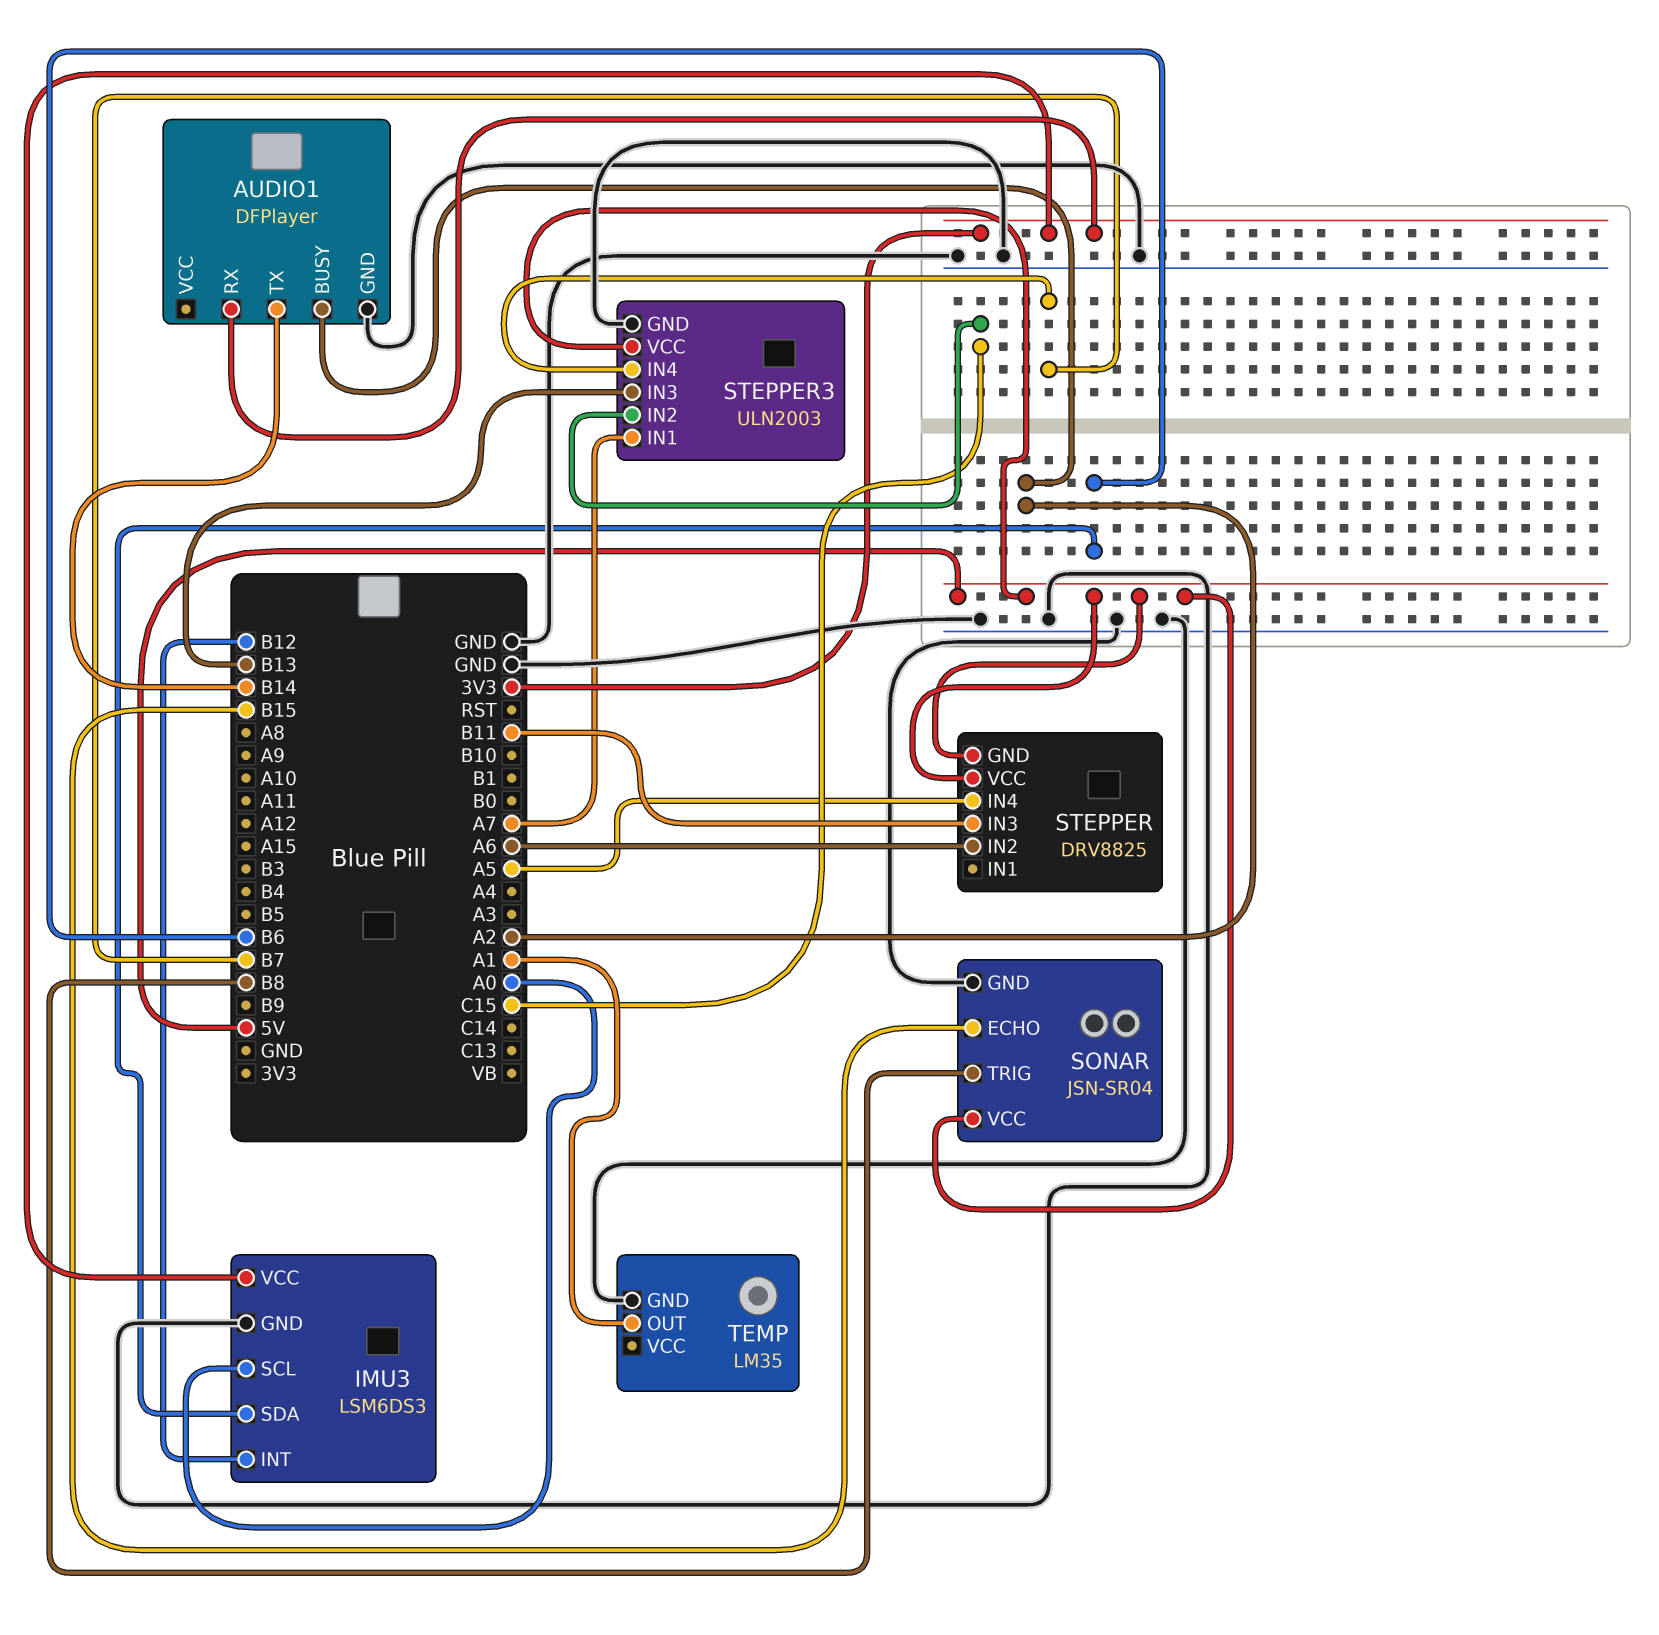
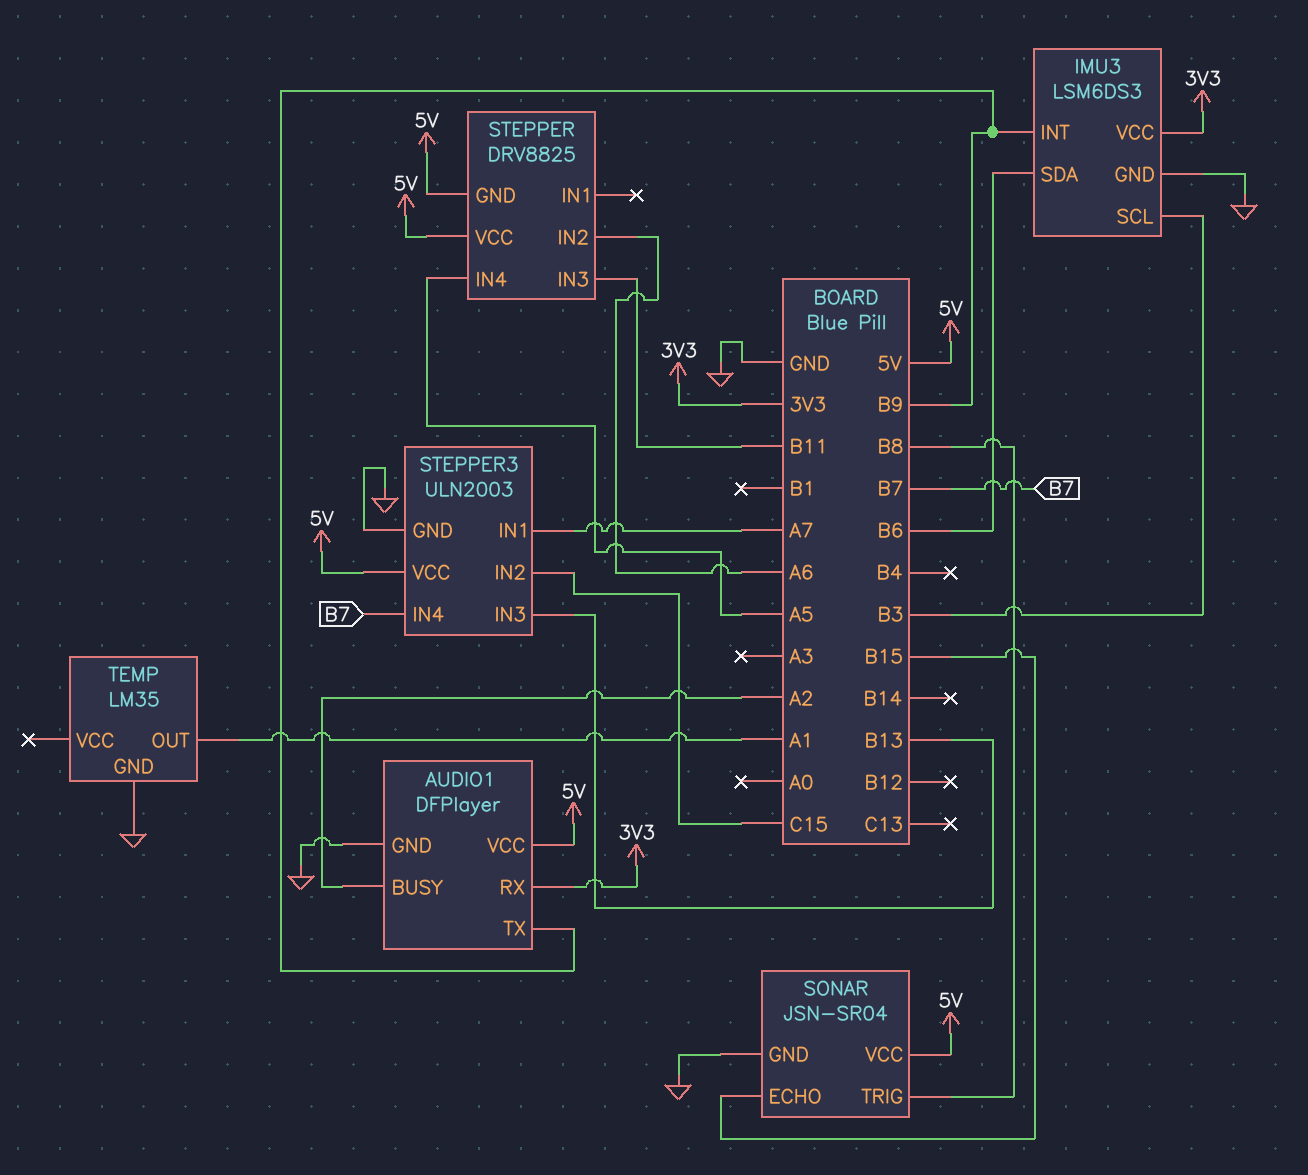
AUDIO1 pin TX: B14 -> B9
AUDIO1 pin VCC: none -> 5V
IMU3 pin INT: B12 -> B9
IMU3 pin SCL: A0 -> B3

